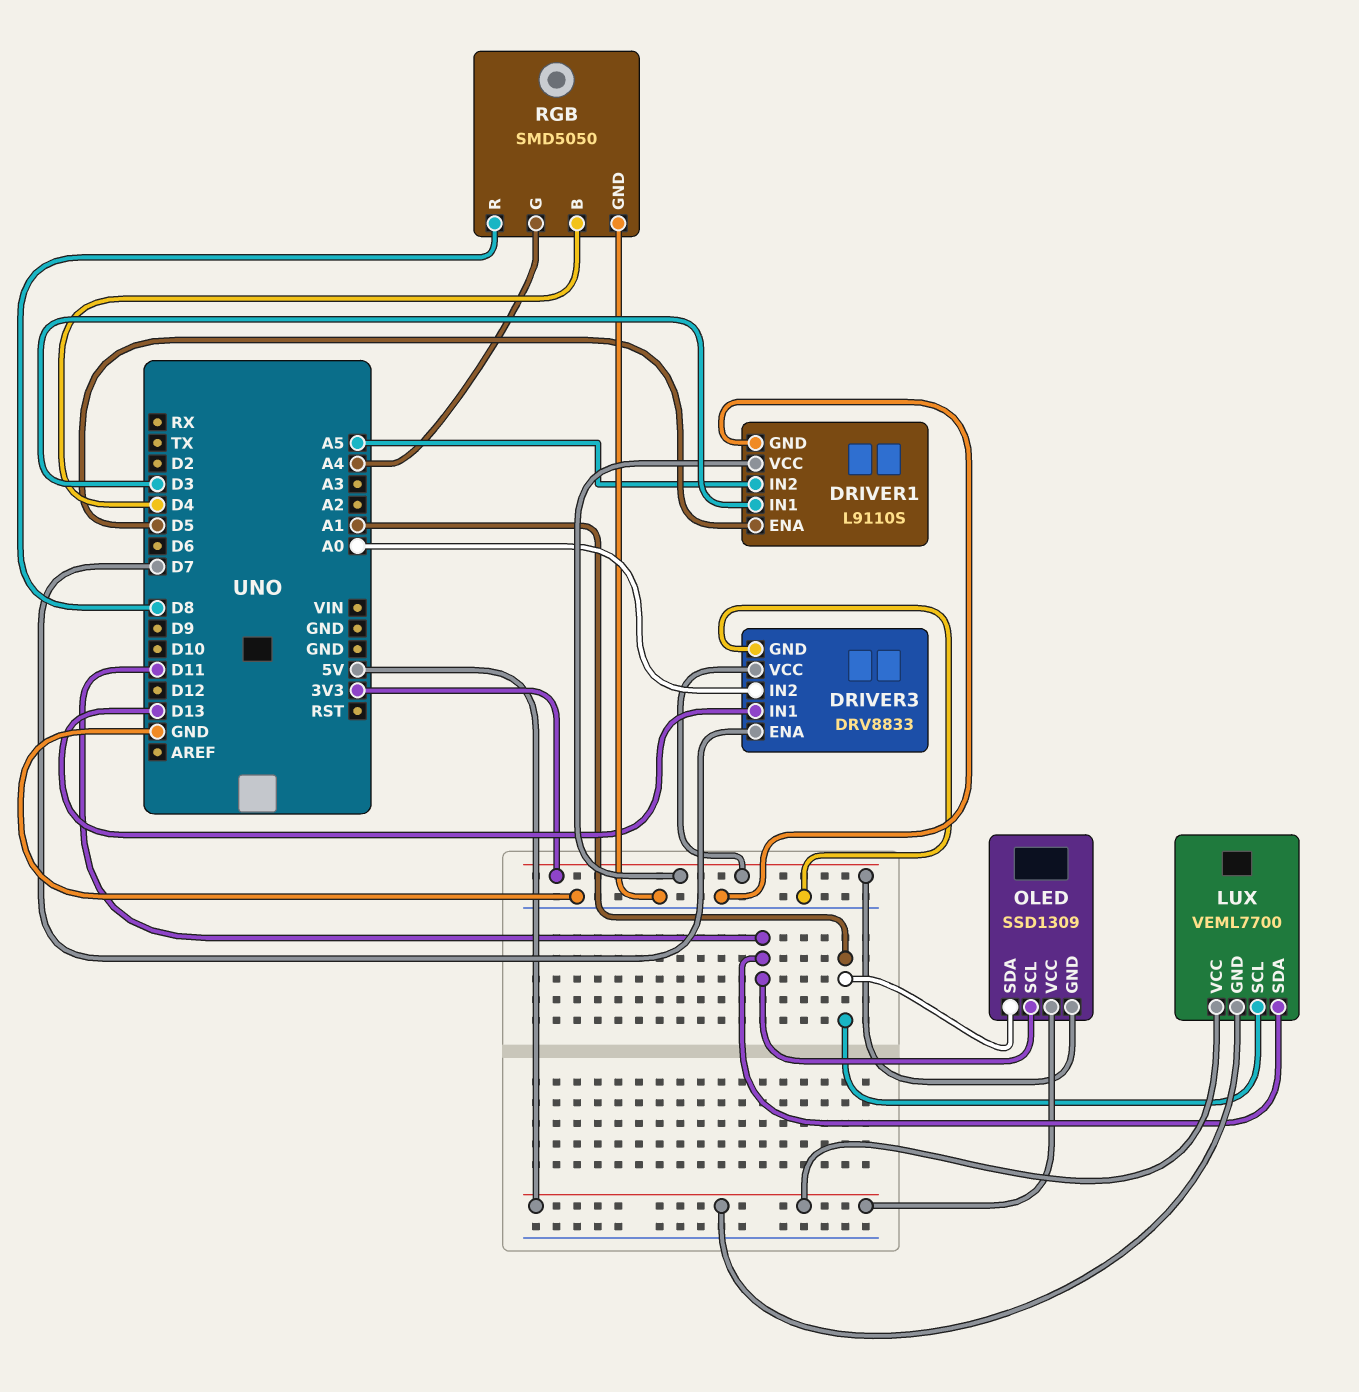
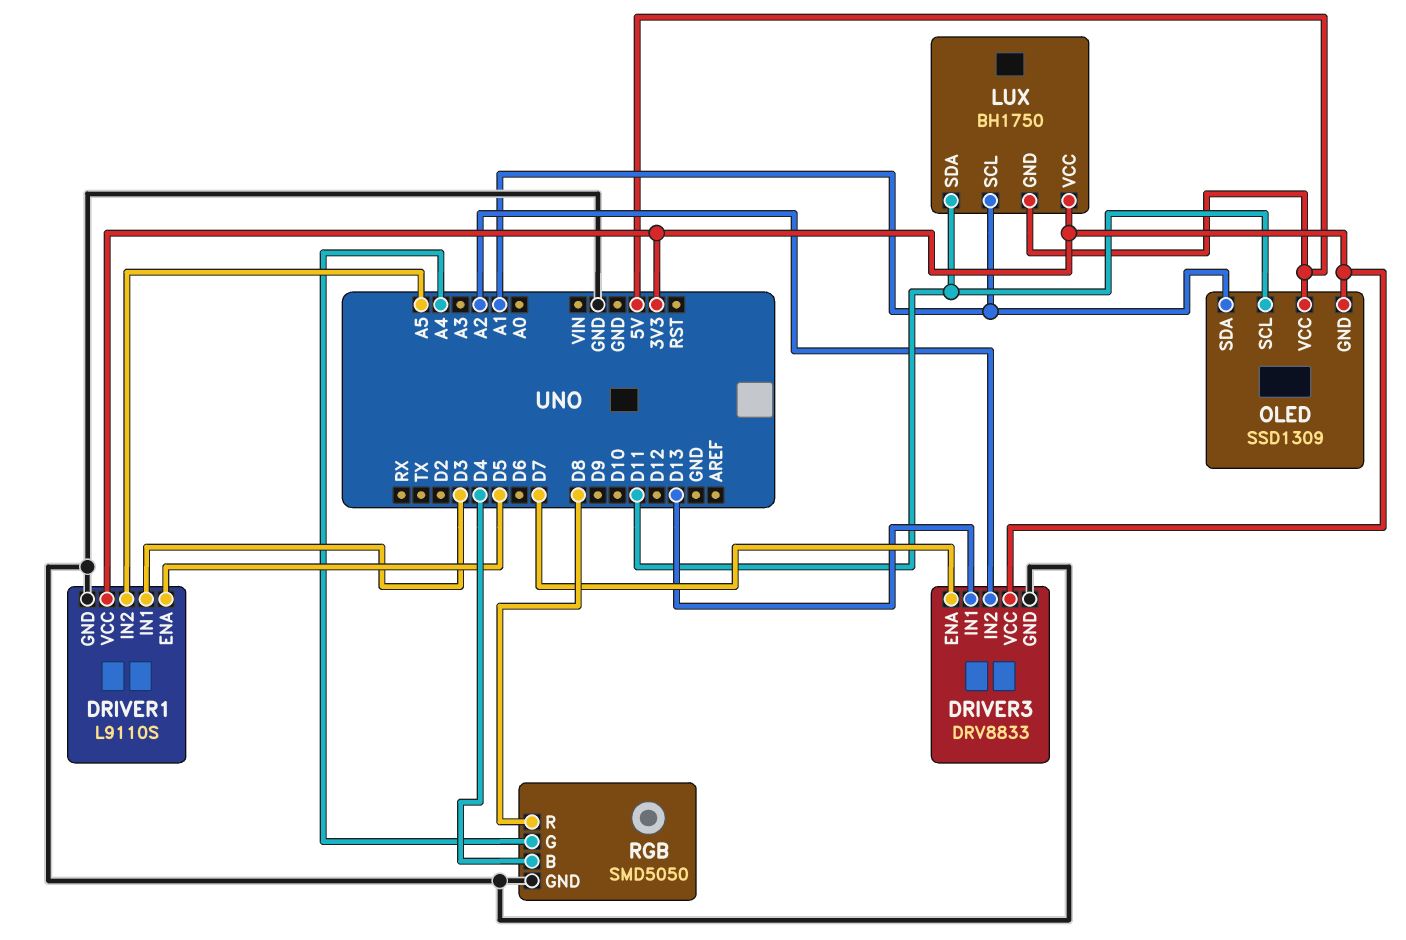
DRIVER3 pin IN2: A0 -> A2
LUX: VEML7700 -> BH1750
LUX pin VCC: 5V -> 3V3

